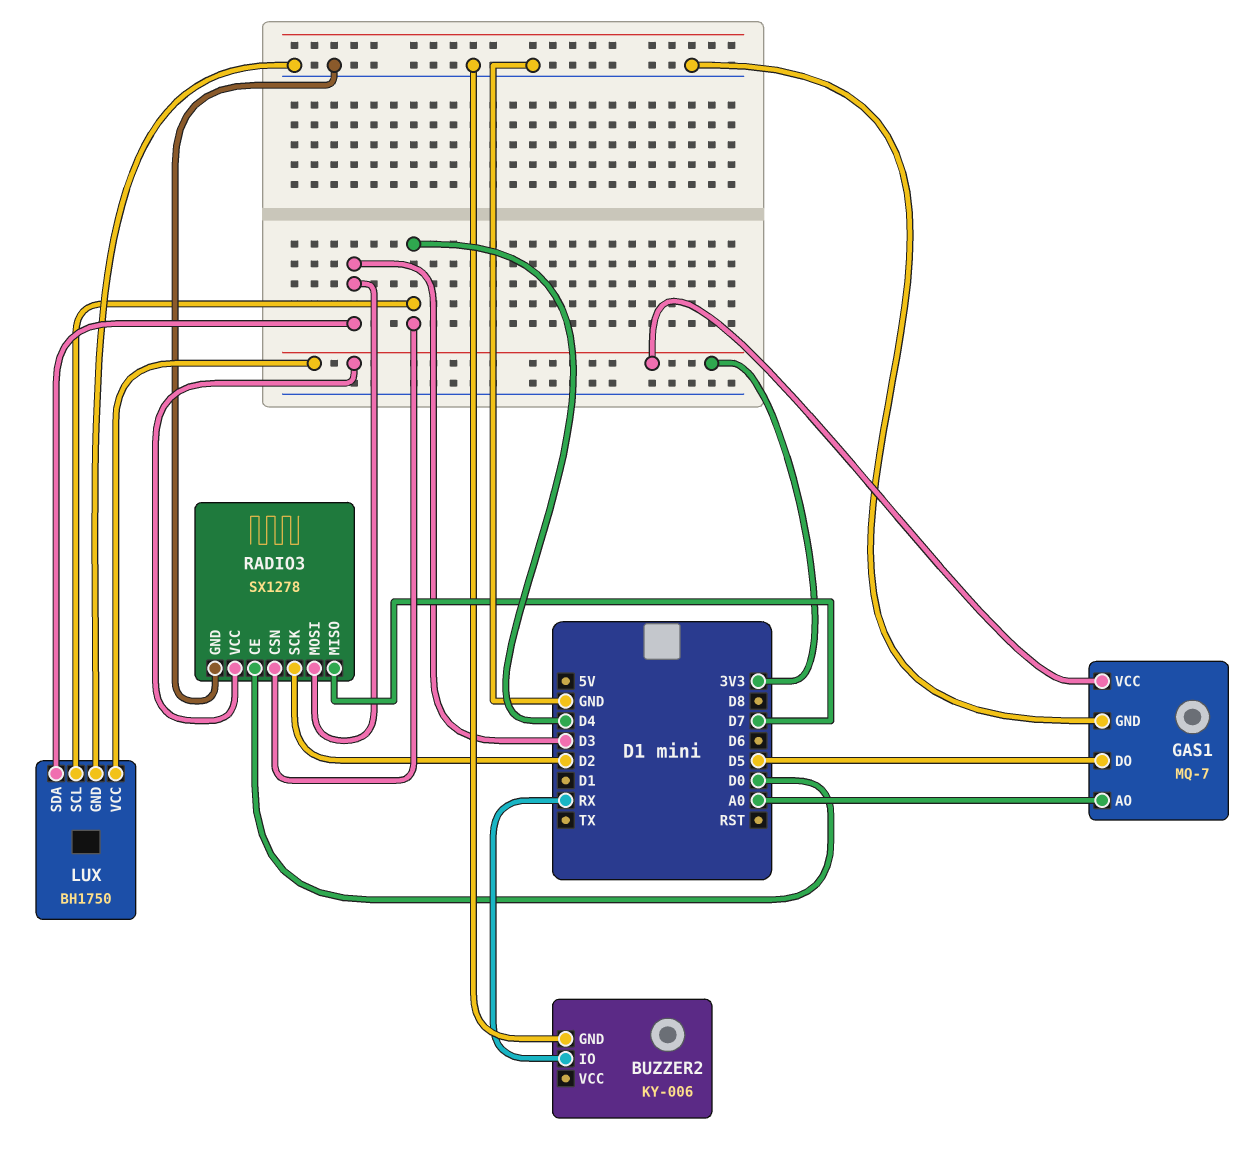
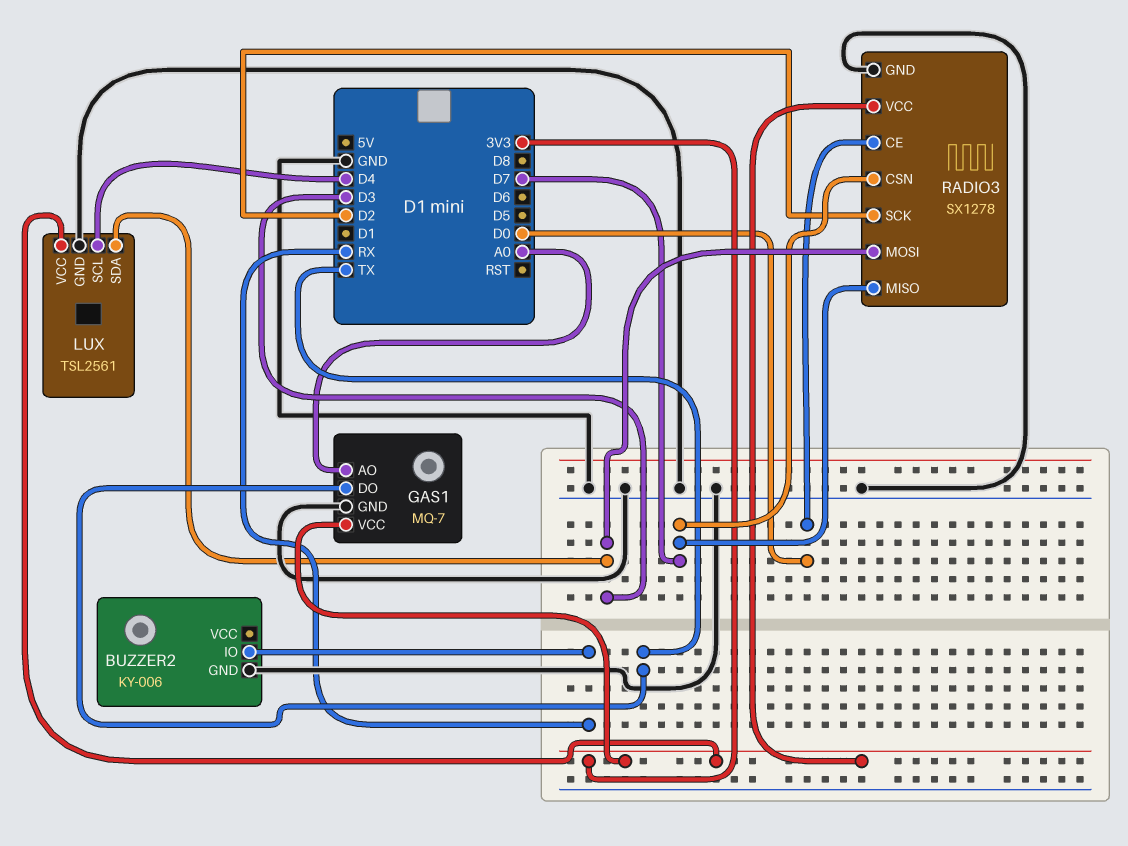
GAS1 pin DO: D5 -> TX
LUX: BH1750 -> TSL2561
RADIO3 pin CSN: D4 -> D7

